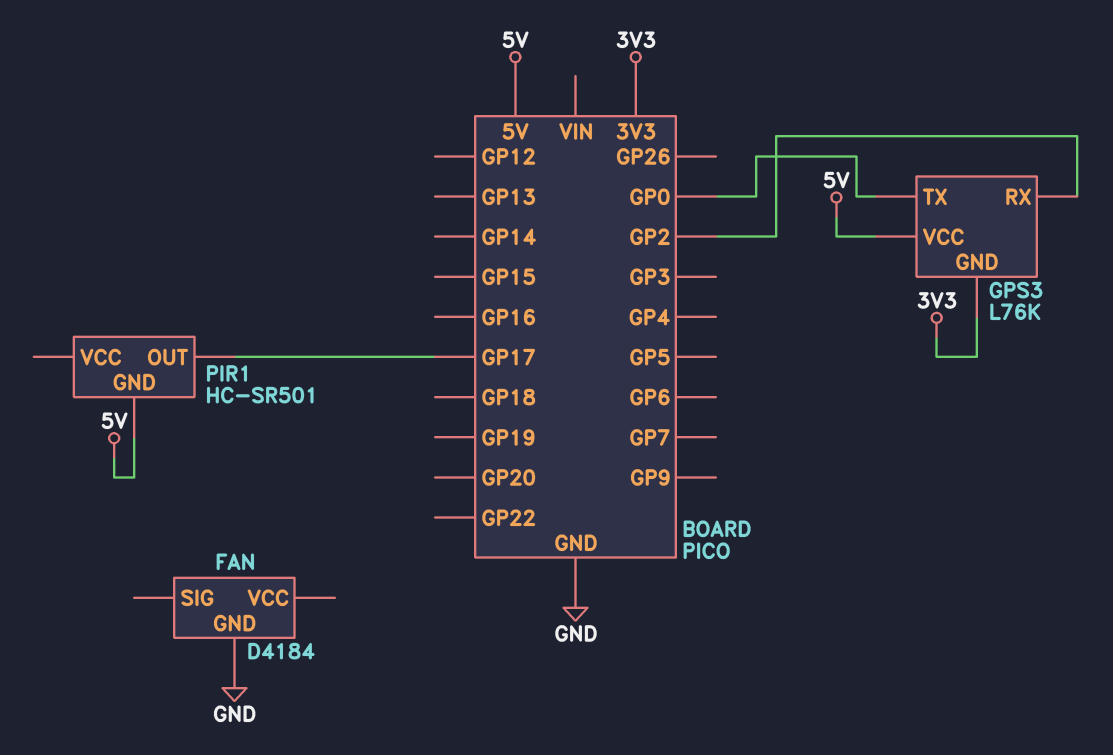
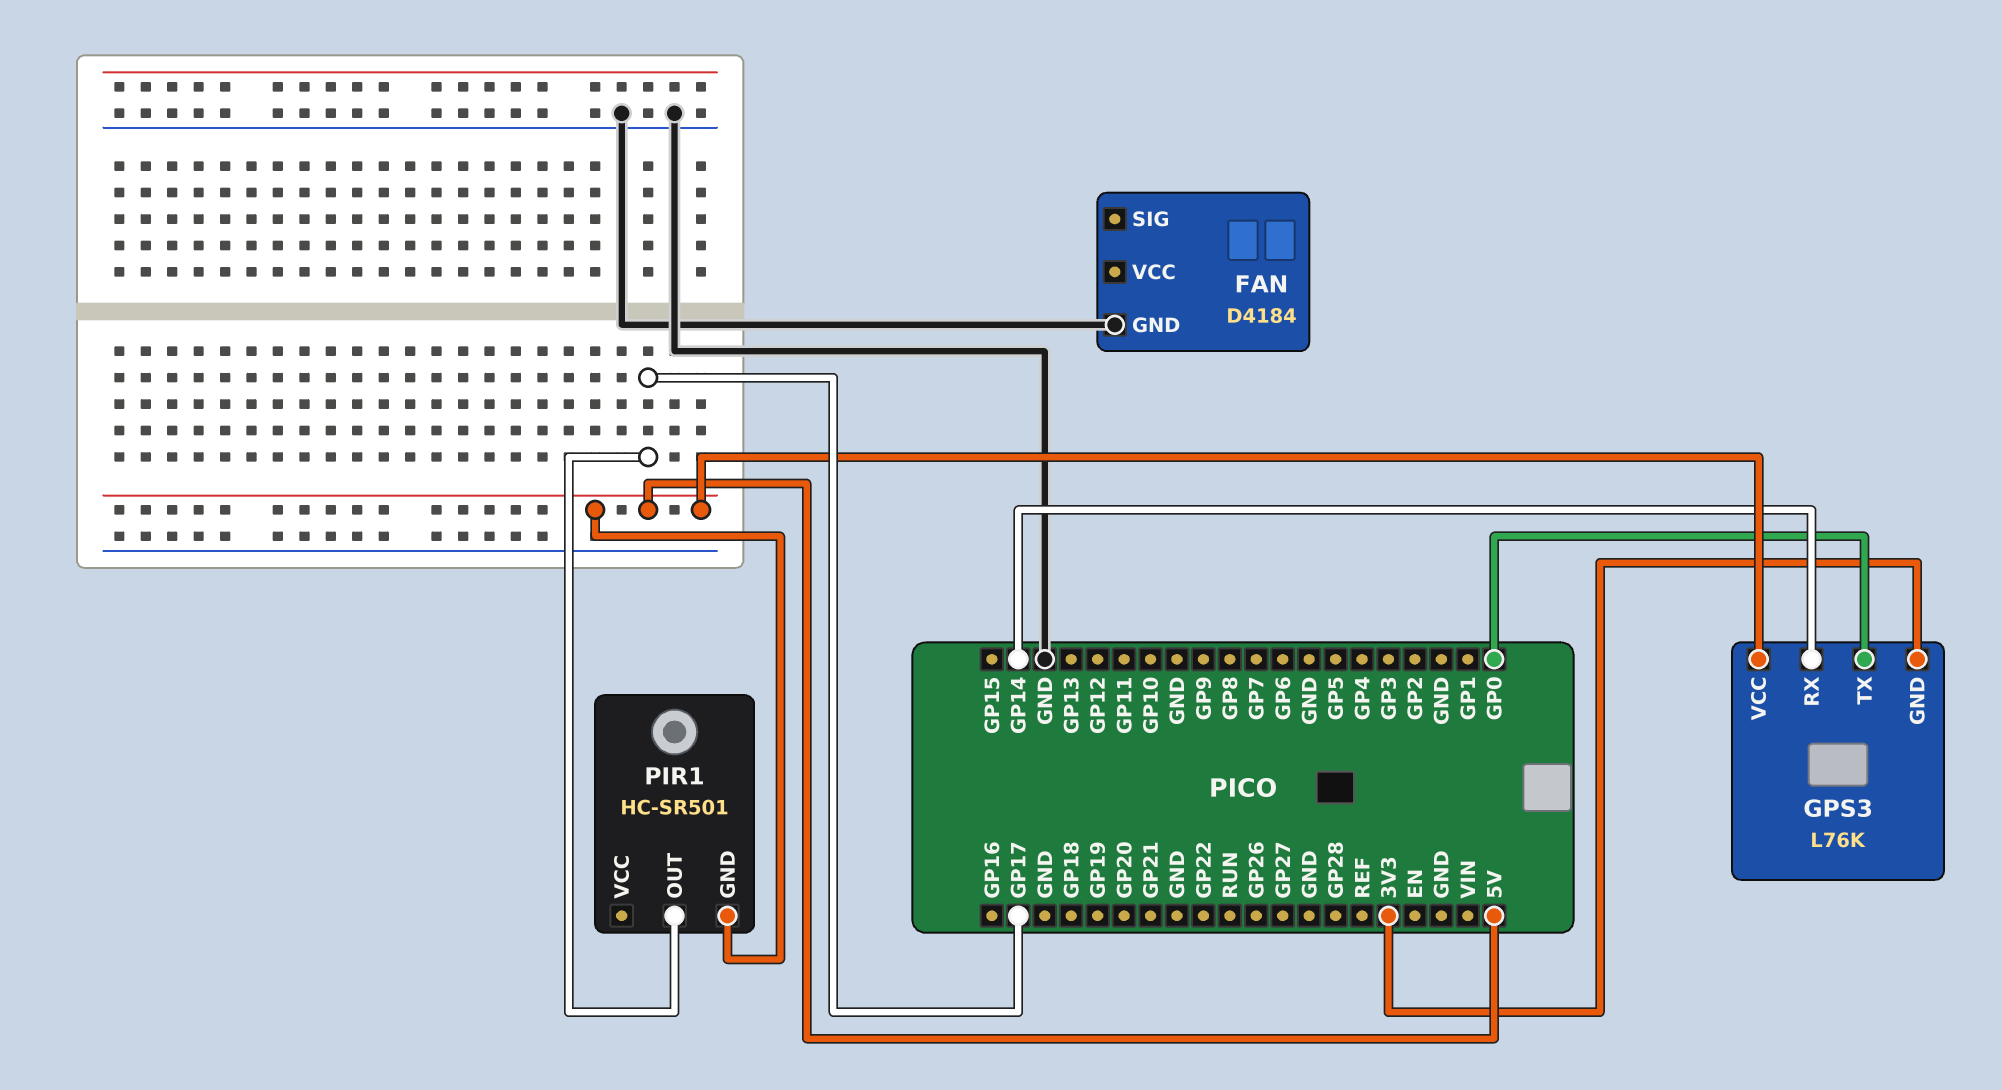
GPS3 pin RX: GP2 -> GP14

